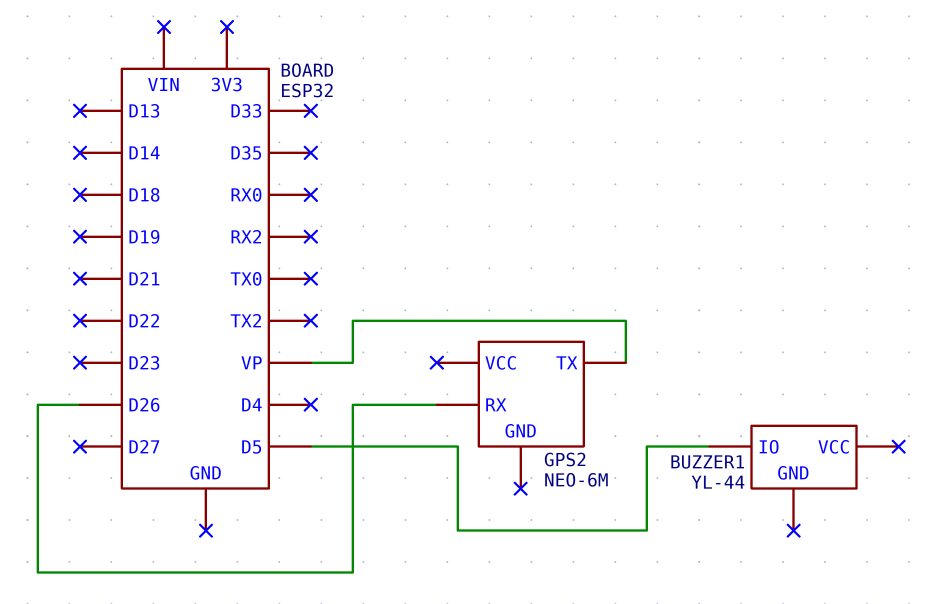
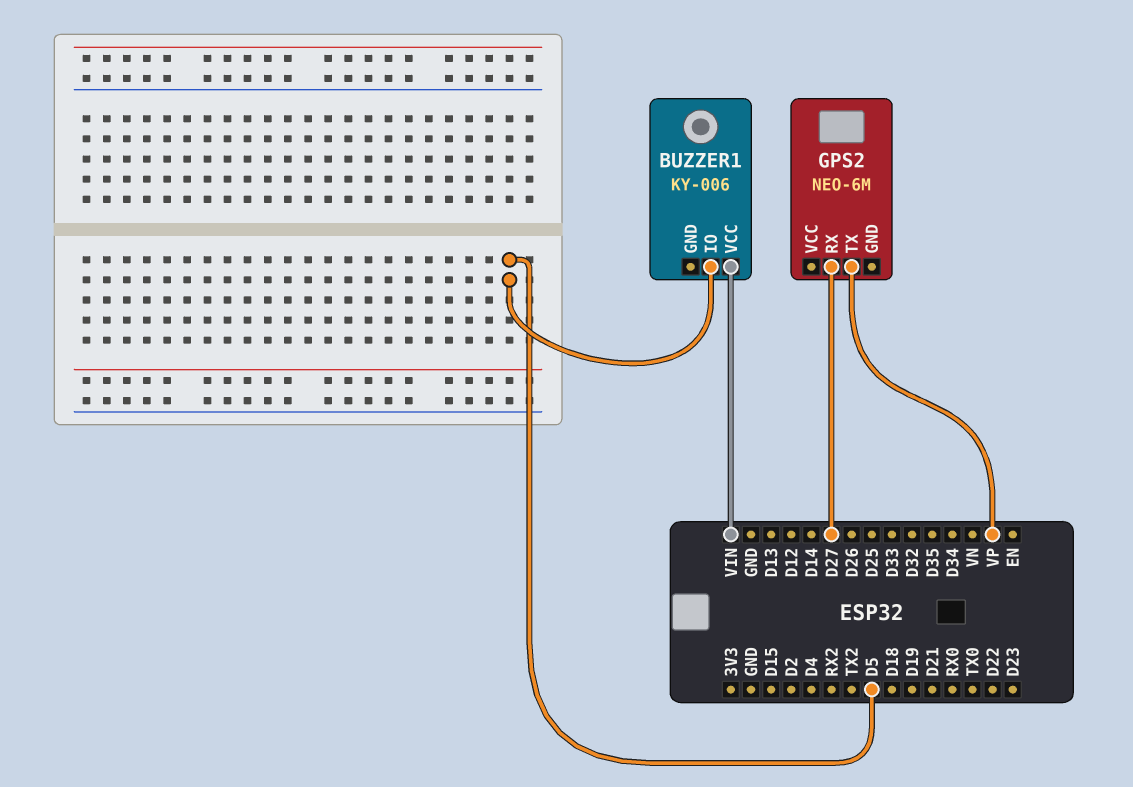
BUZZER1: YL-44 -> KY-006
BUZZER1 pin VCC: none -> VIN
GPS2 pin RX: D26 -> D27

